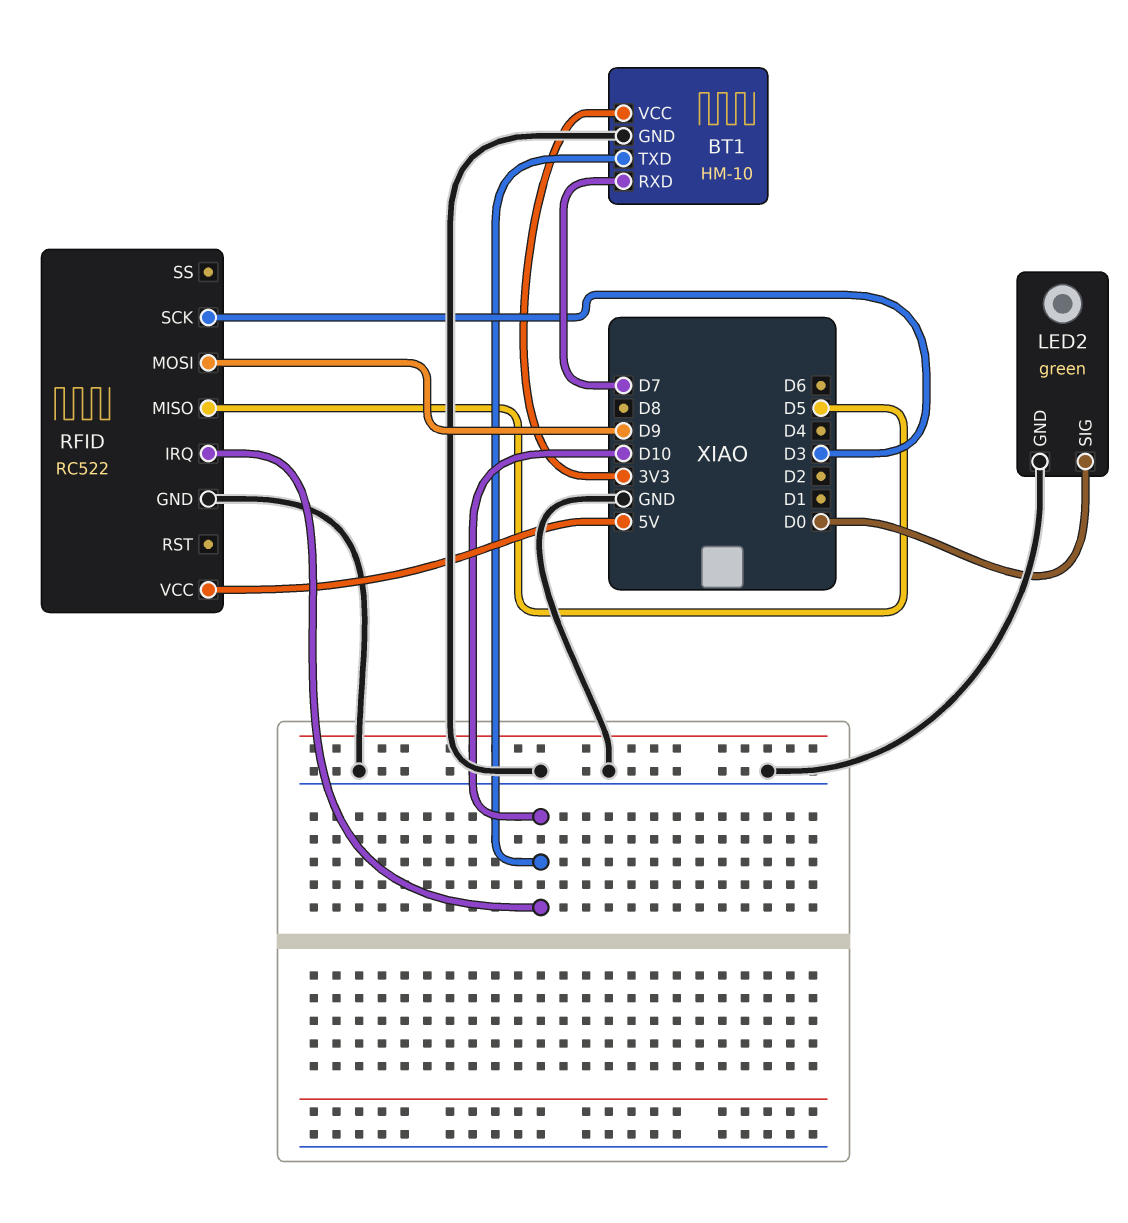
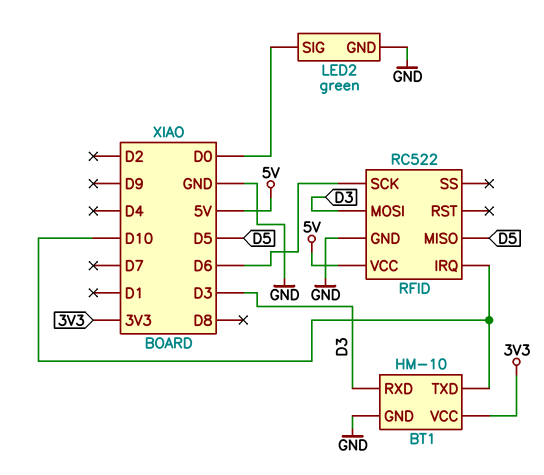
BT1 pin RXD: D7 -> D3
RFID pin MOSI: D9 -> D3
RFID pin SCK: D3 -> D6

